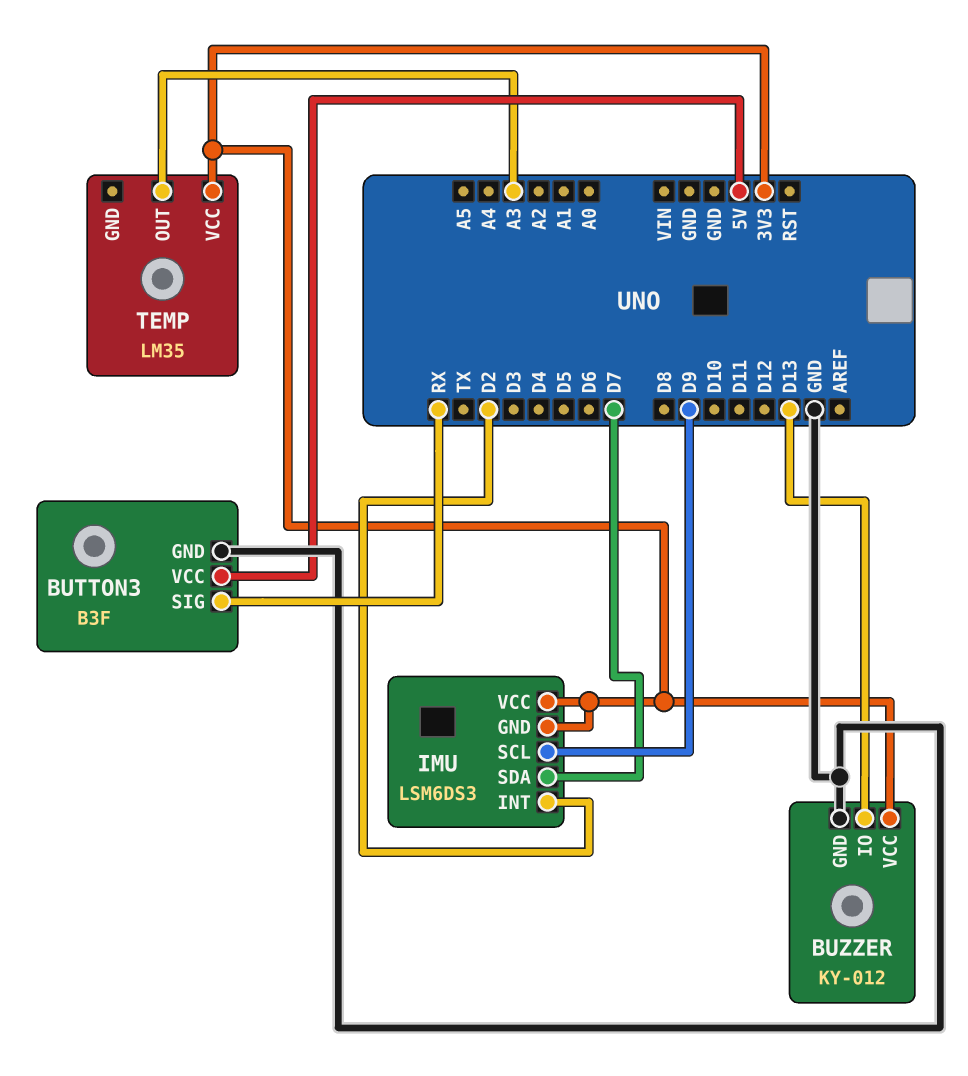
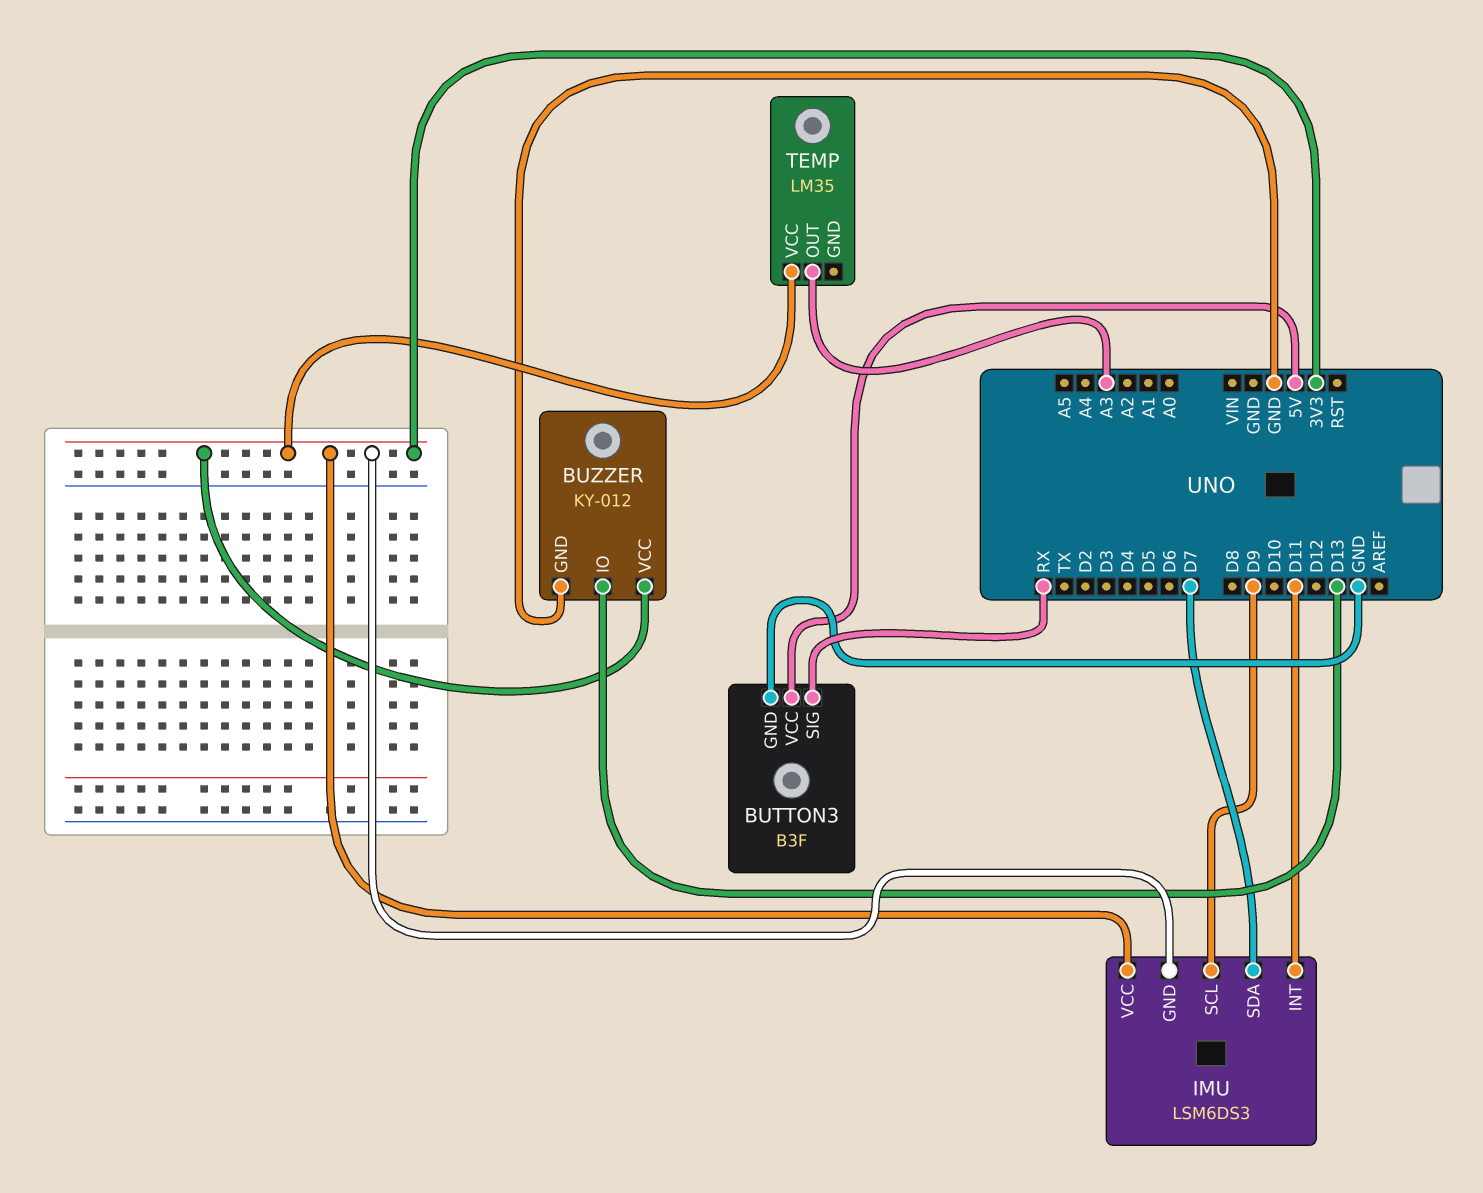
IMU pin INT: D2 -> D11

